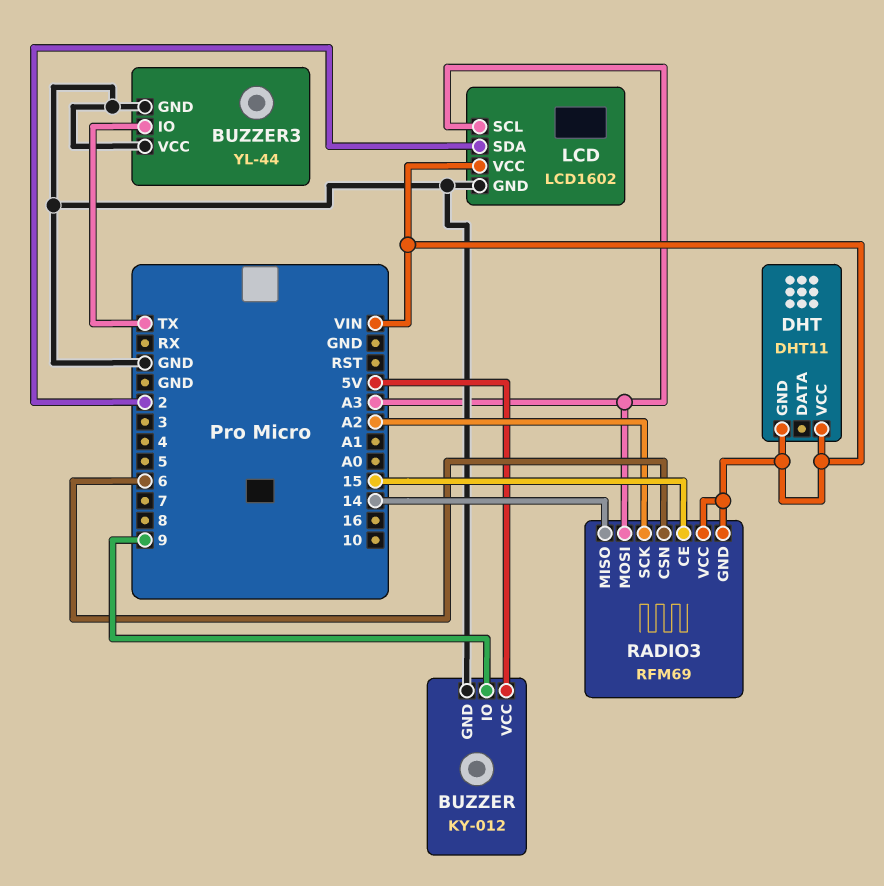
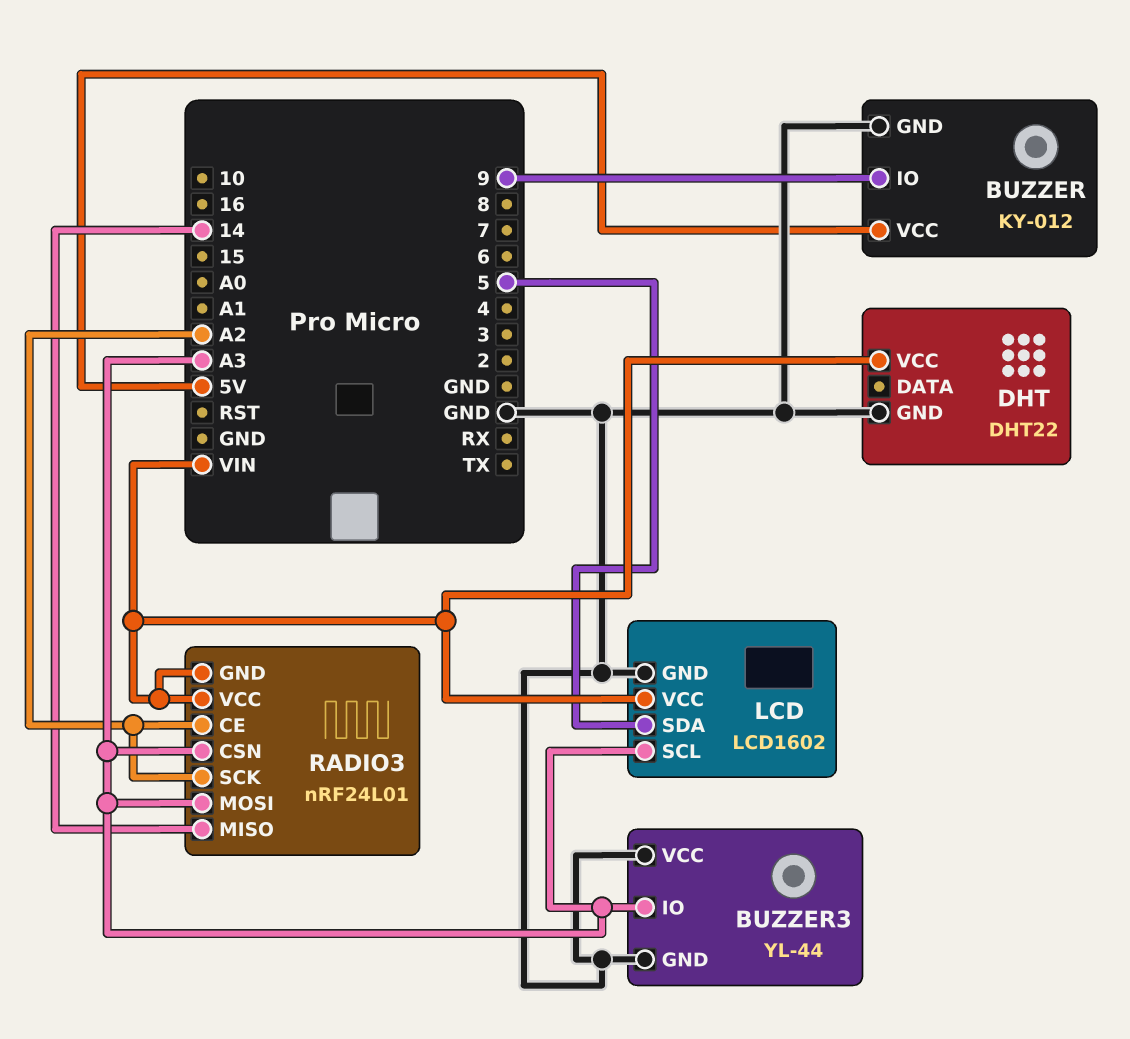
BUZZER3 pin IO: TX -> A3
DHT: DHT11 -> DHT22
DHT pin GND: VIN -> GND
LCD pin SDA: 2 -> 5
RADIO3: RFM69 -> nRF24L01
RADIO3 pin CE: 15 -> A2
RADIO3 pin CSN: 6 -> A3

